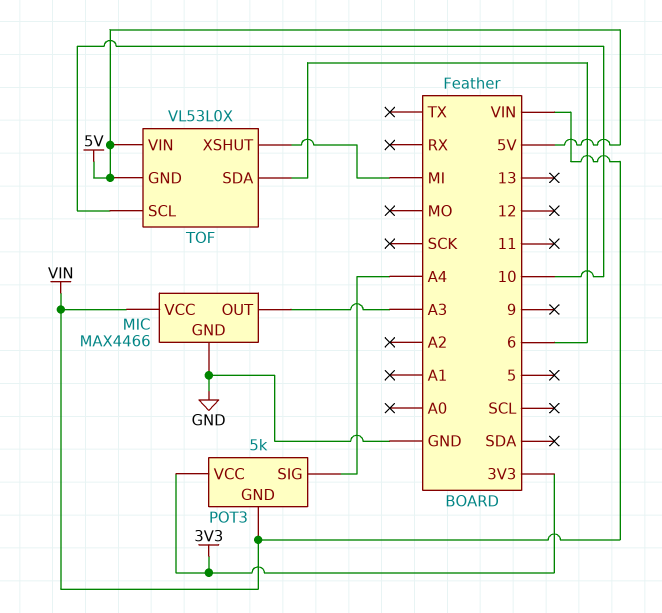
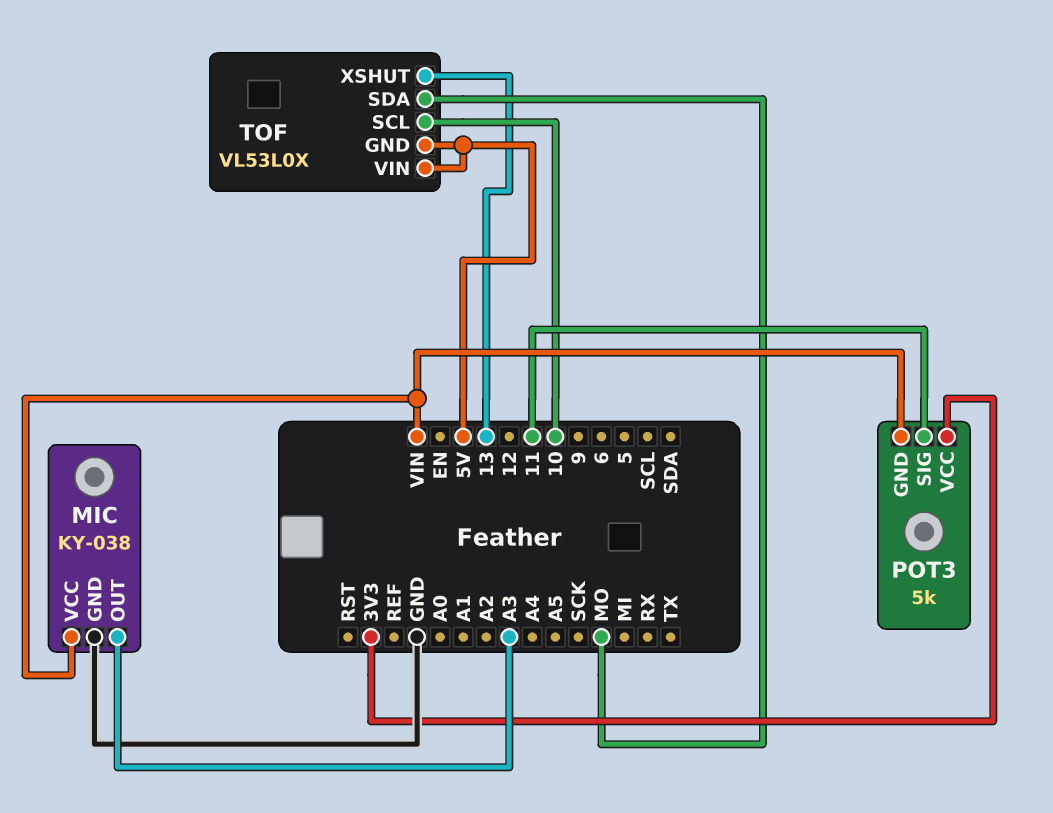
MIC: MAX4466 -> KY-038
POT3 pin SIG: A4 -> 11
TOF pin SDA: 6 -> MO
TOF pin XSHUT: MI -> 13

